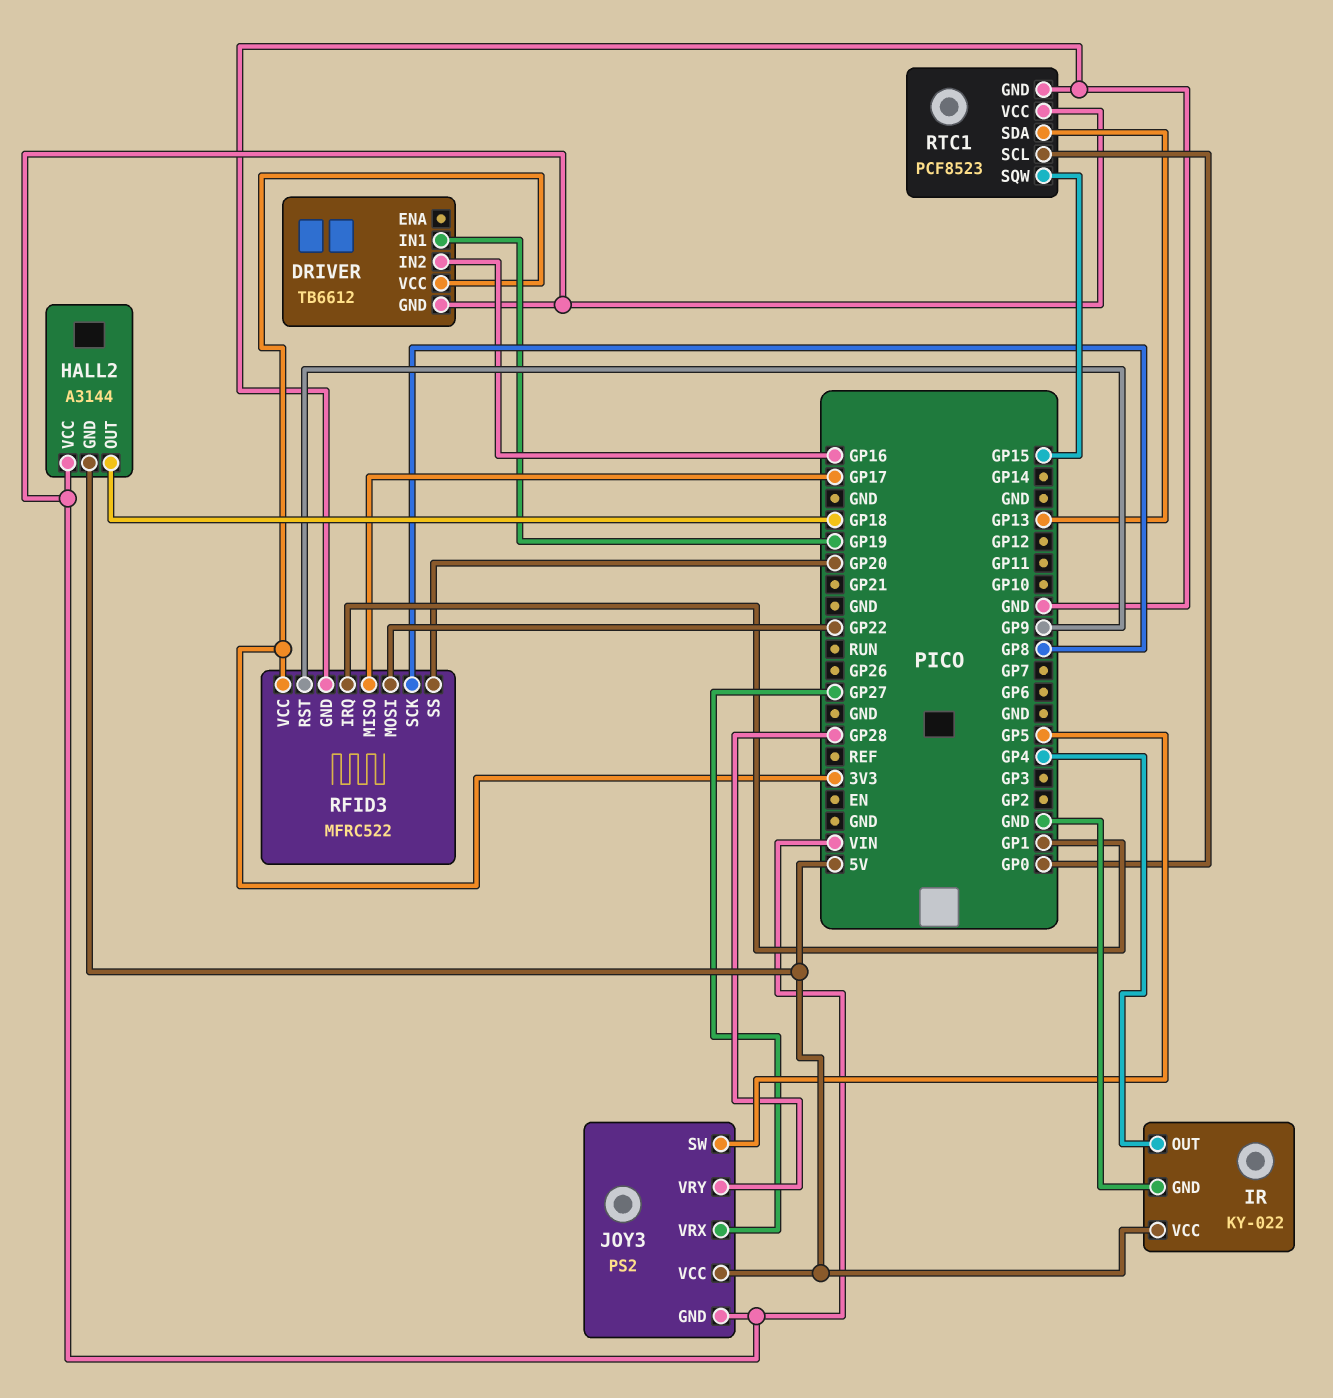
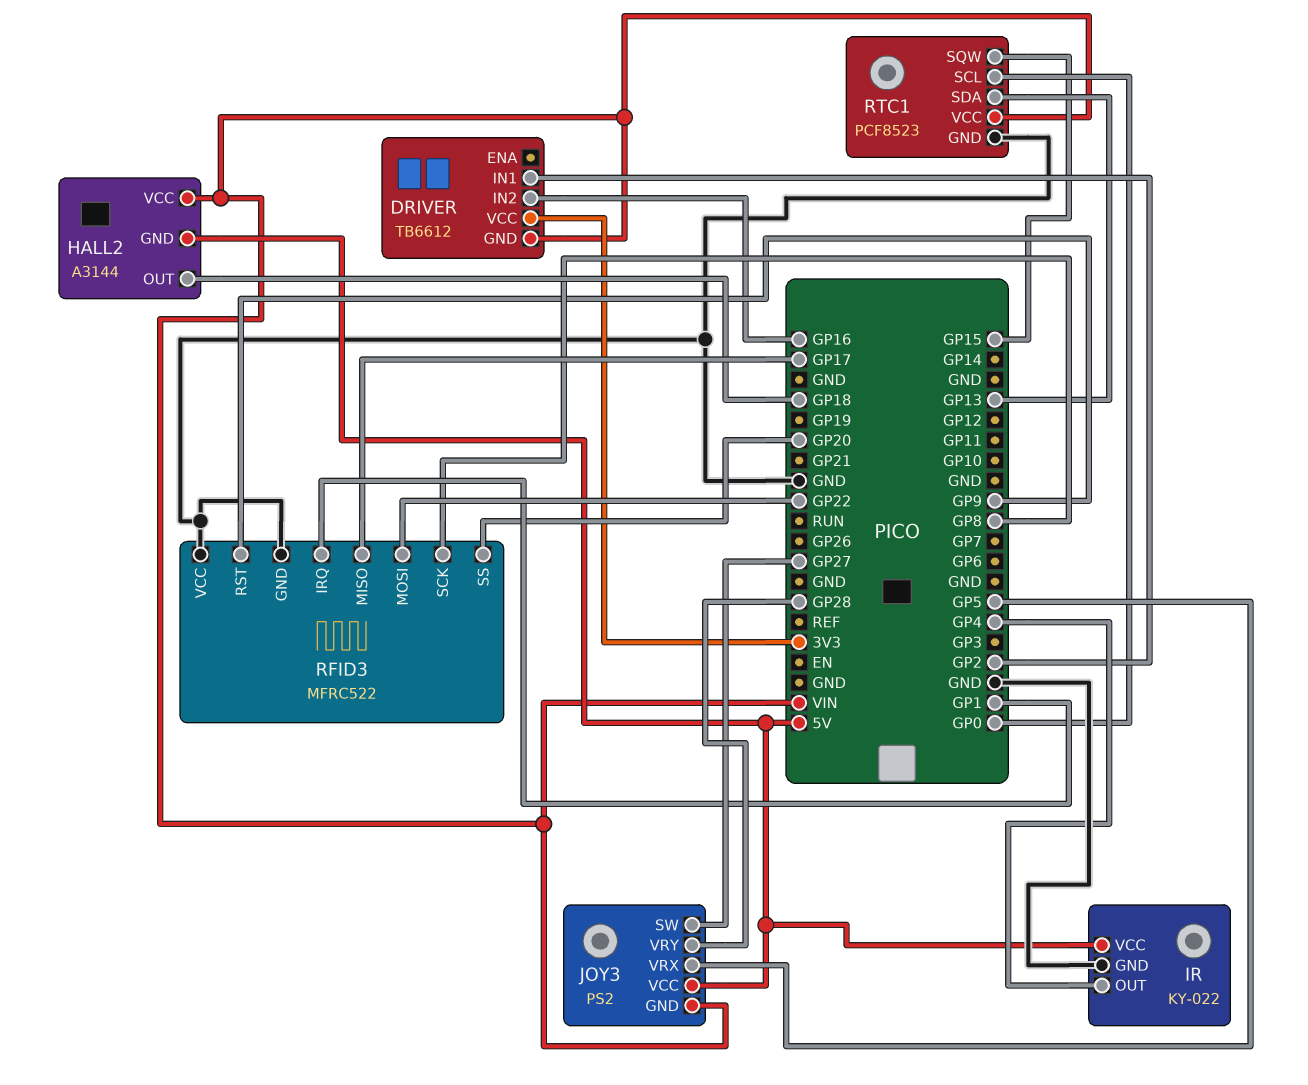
DRIVER pin IN1: GP19 -> GP2
JOY3 pin SW: GP5 -> GP27
JOY3 pin VRX: GP27 -> GP5
RFID3 pin VCC: 3V3 -> GND

